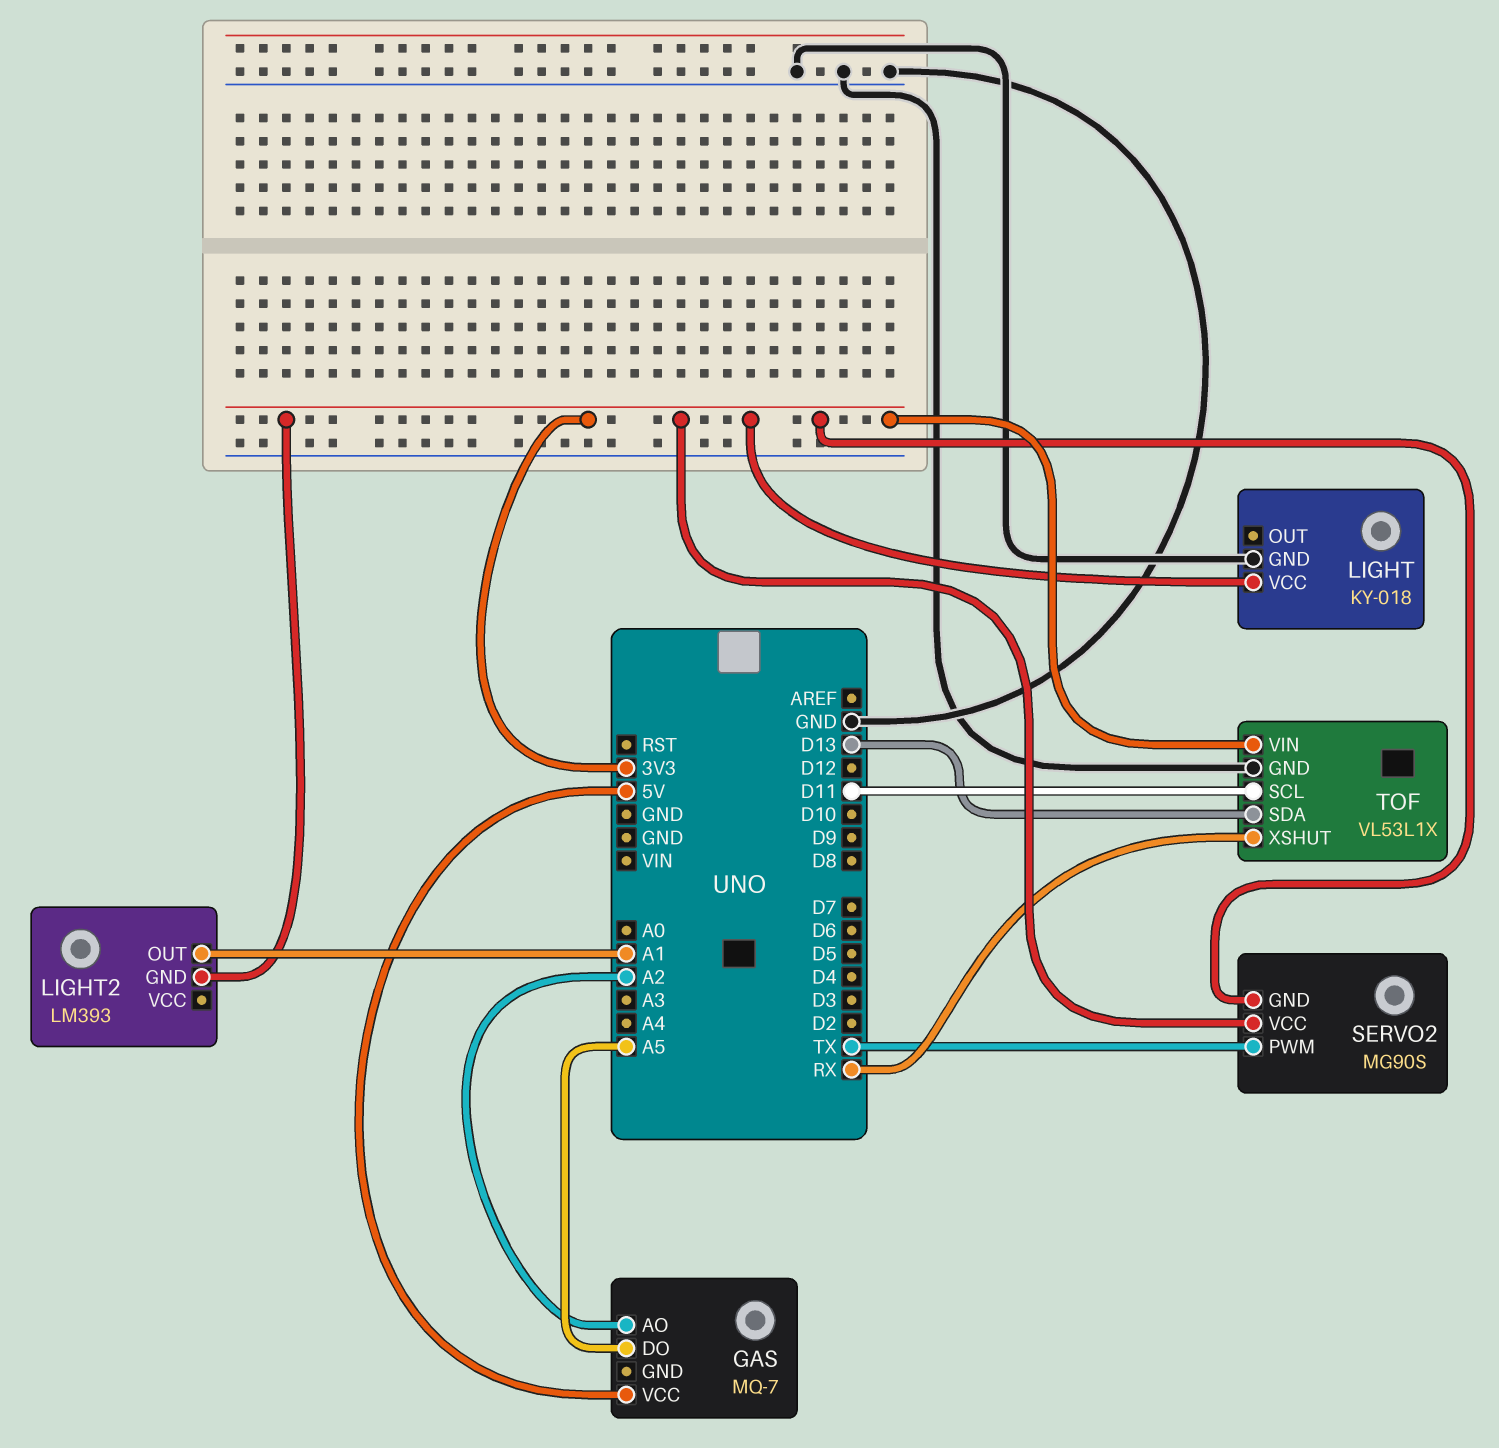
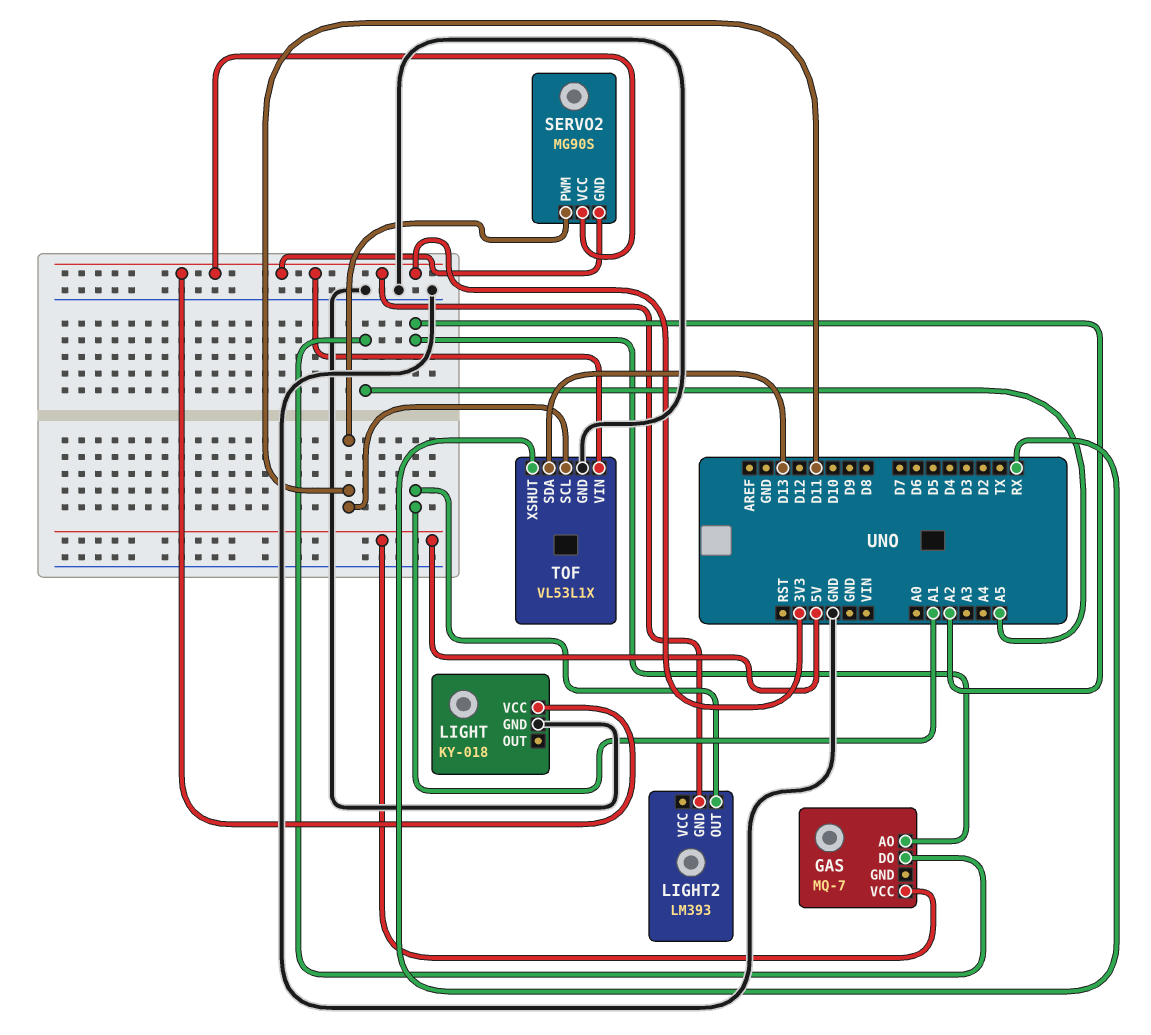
SERVO2 pin PWM: TX -> D11

